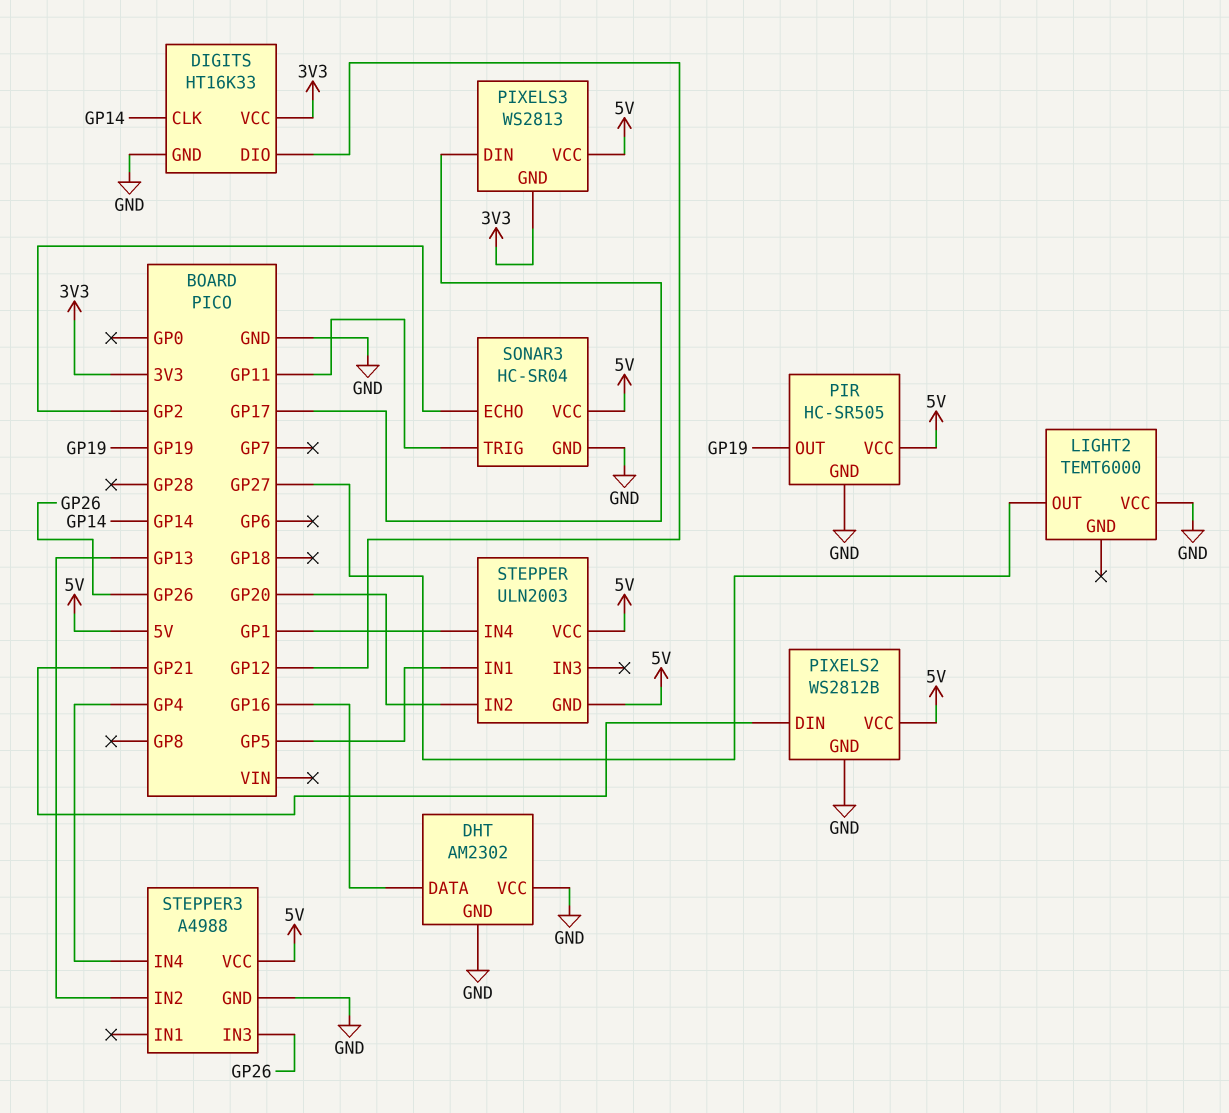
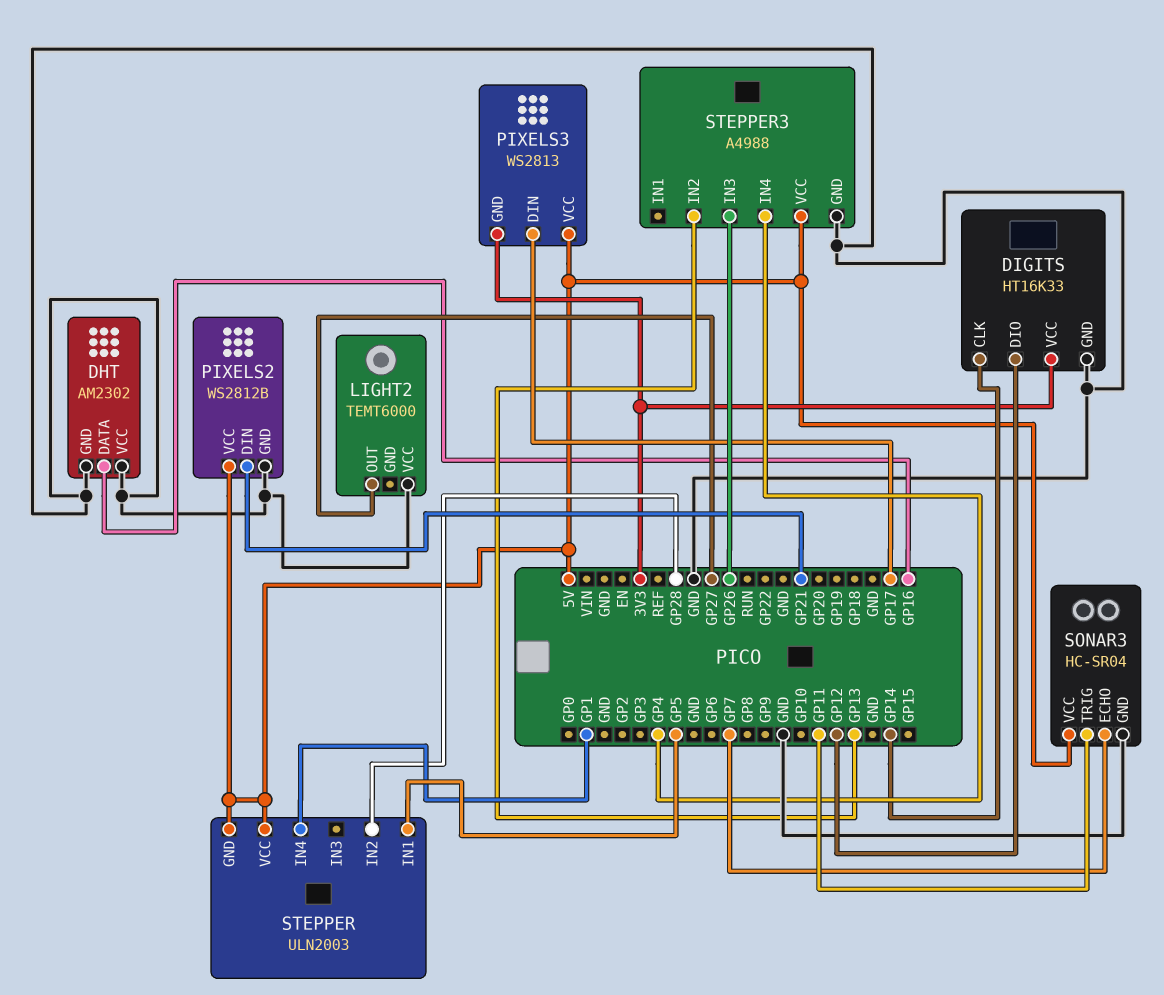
PIR: HC-SR505 -> none
PIR pin GND: GND -> none
PIR pin OUT: GP19 -> none
PIR pin VCC: 5V -> none
SONAR3 pin ECHO: GP2 -> GP7
STEPPER pin IN2: GP20 -> GP28

